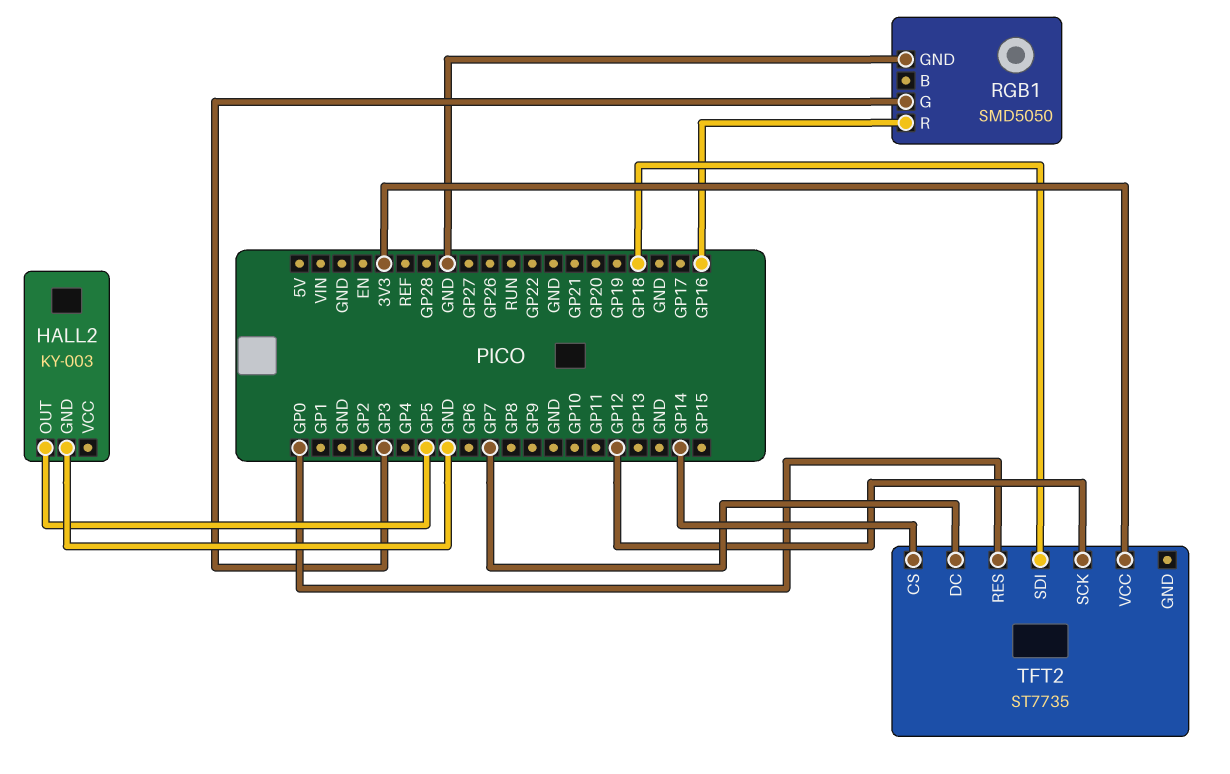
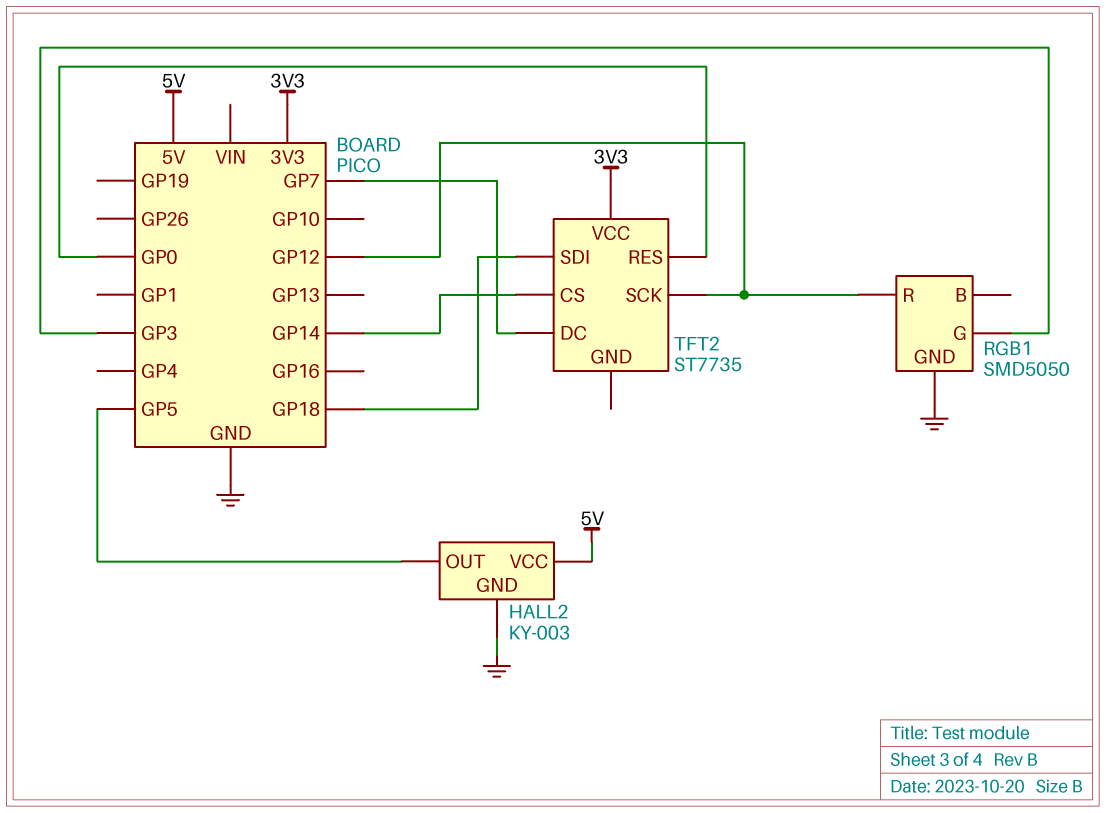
HALL2 pin VCC: none -> 5V
RGB1 pin R: GP16 -> GP12

